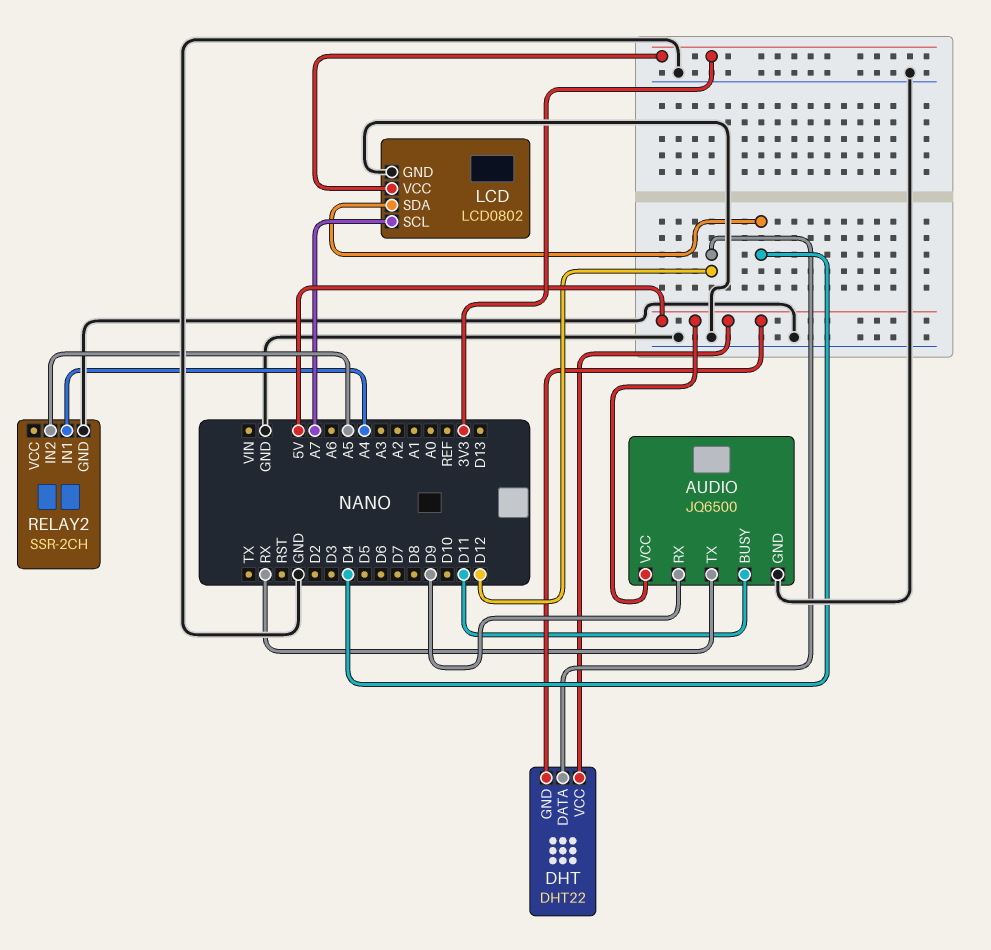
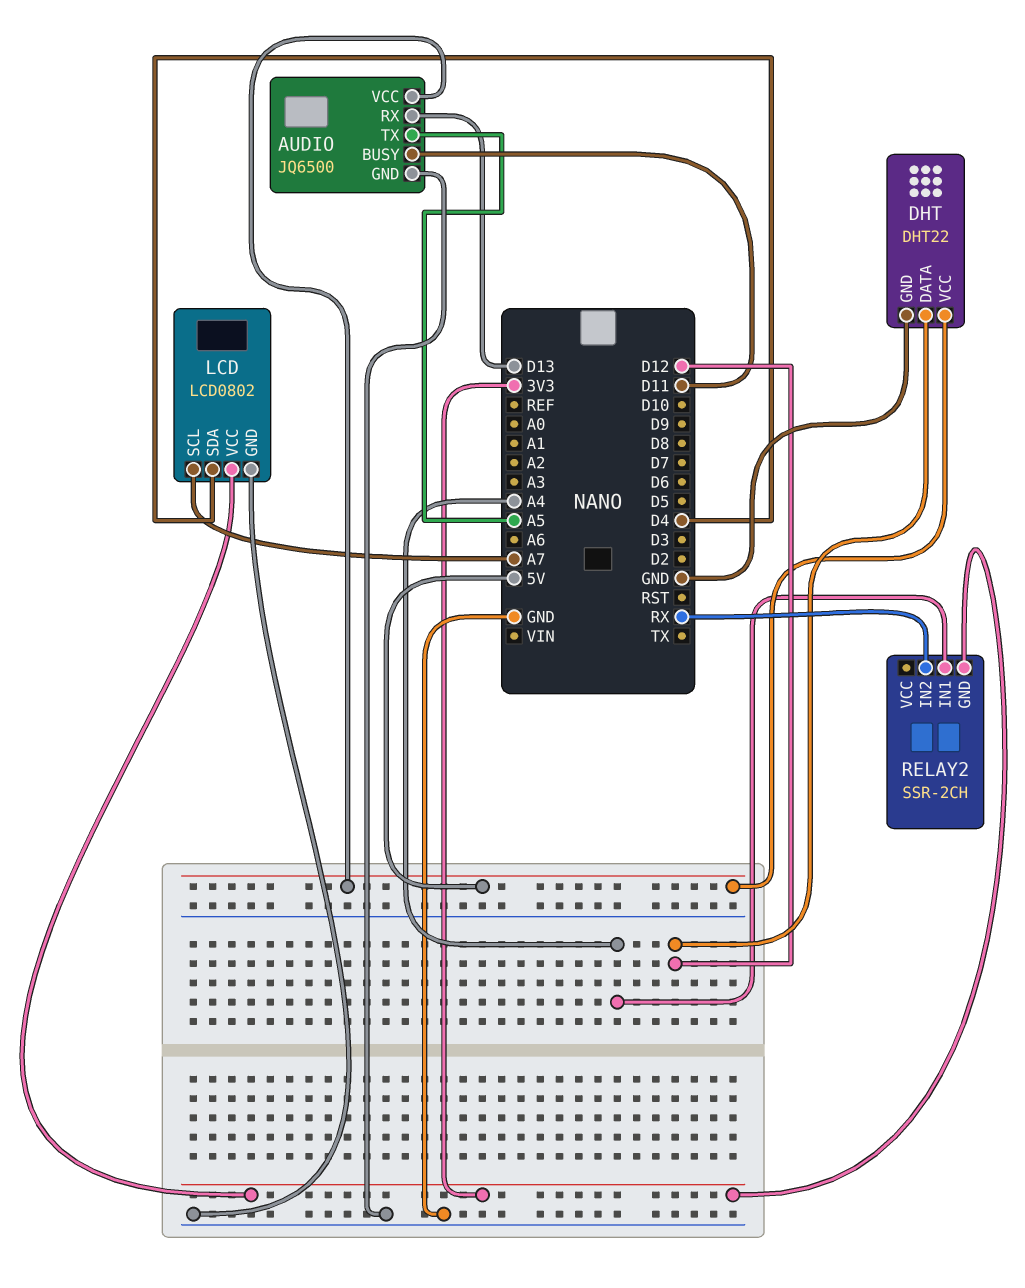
AUDIO pin RX: D9 -> D13
AUDIO pin TX: RX -> A5
DHT pin GND: 5V -> GND
RELAY2 pin GND: GND -> 3V3
RELAY2 pin IN2: A5 -> RX

